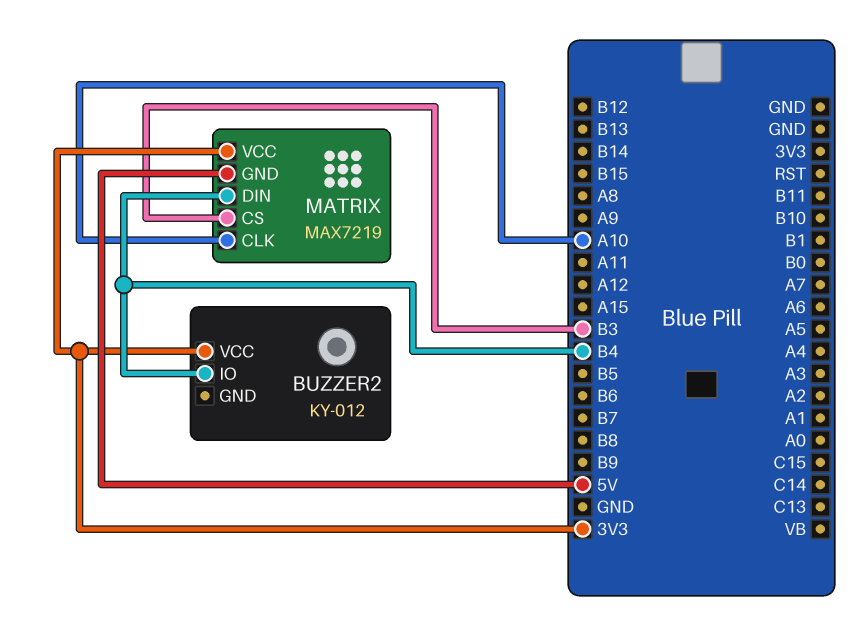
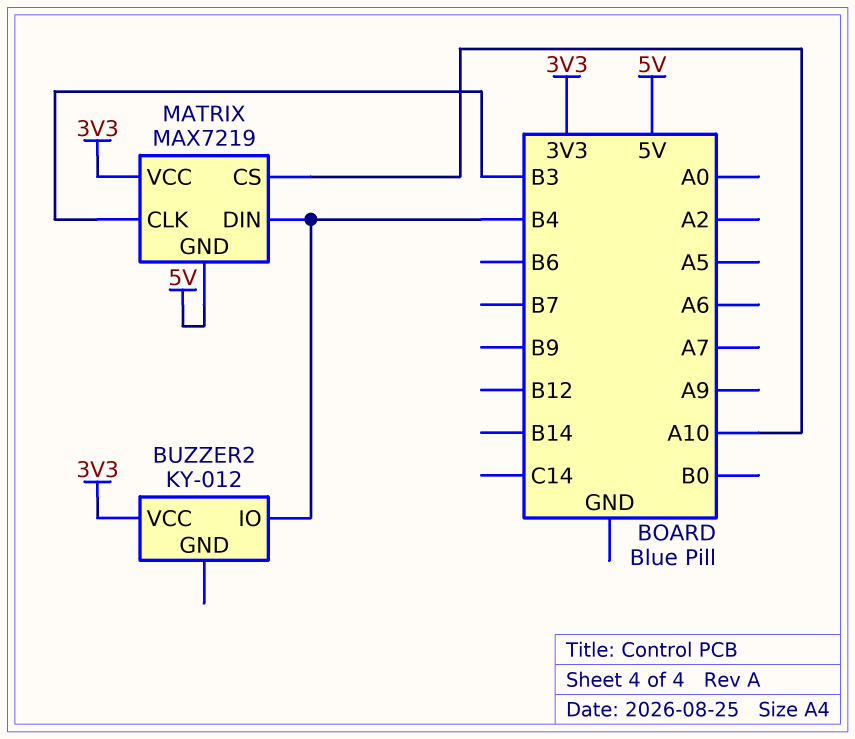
MATRIX pin CLK: A10 -> B3
MATRIX pin CS: B3 -> A10

